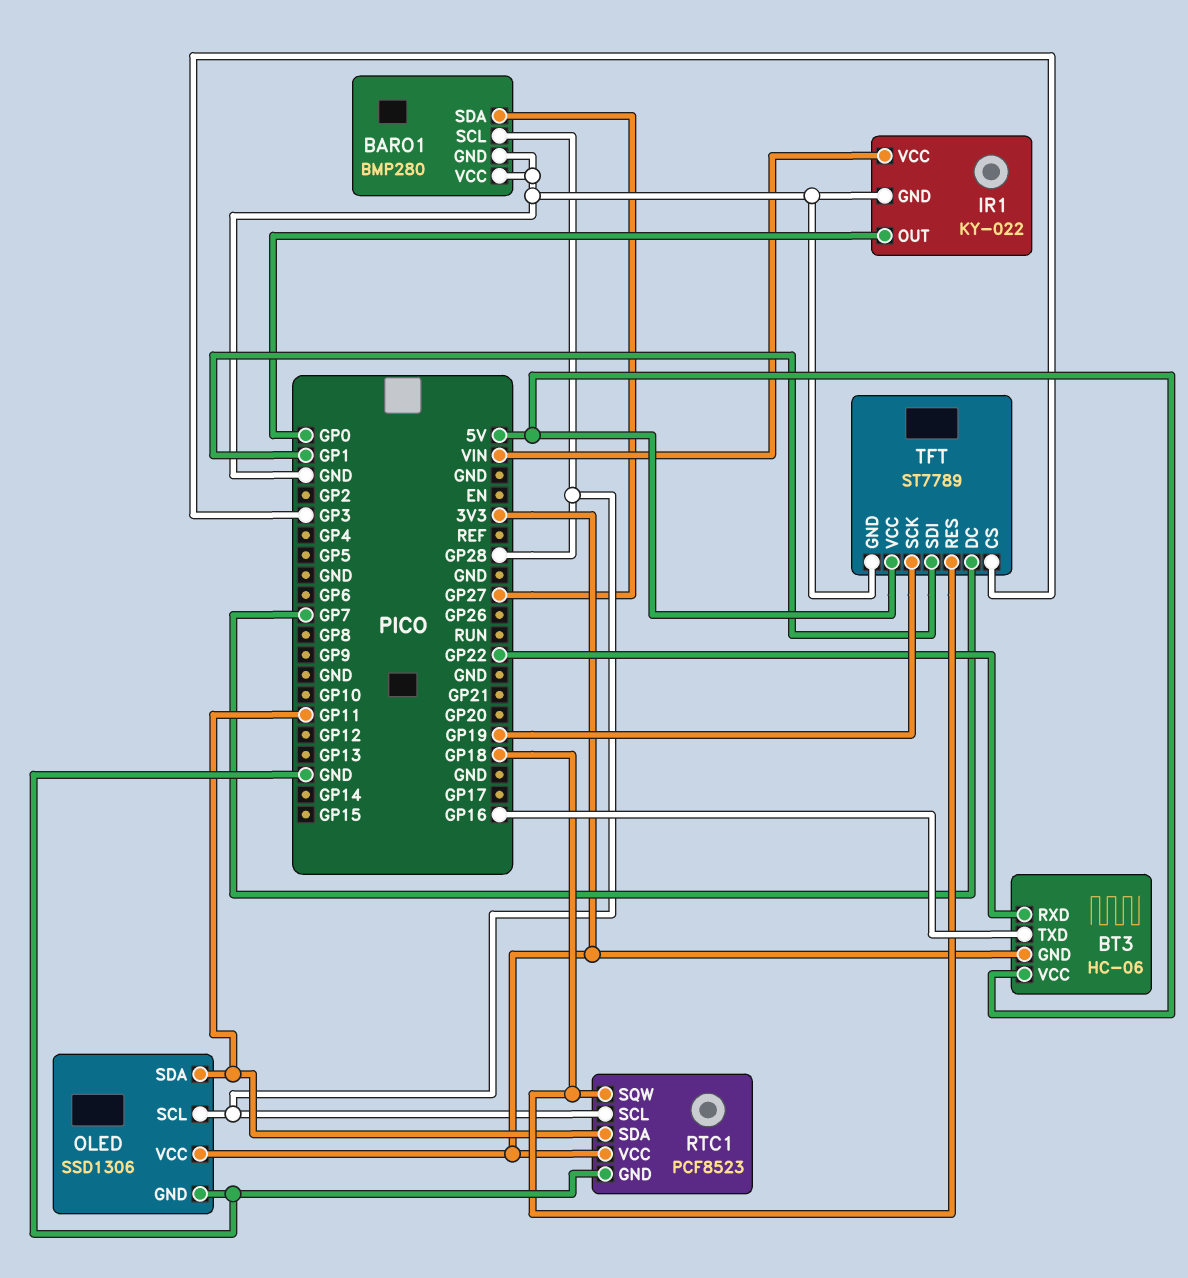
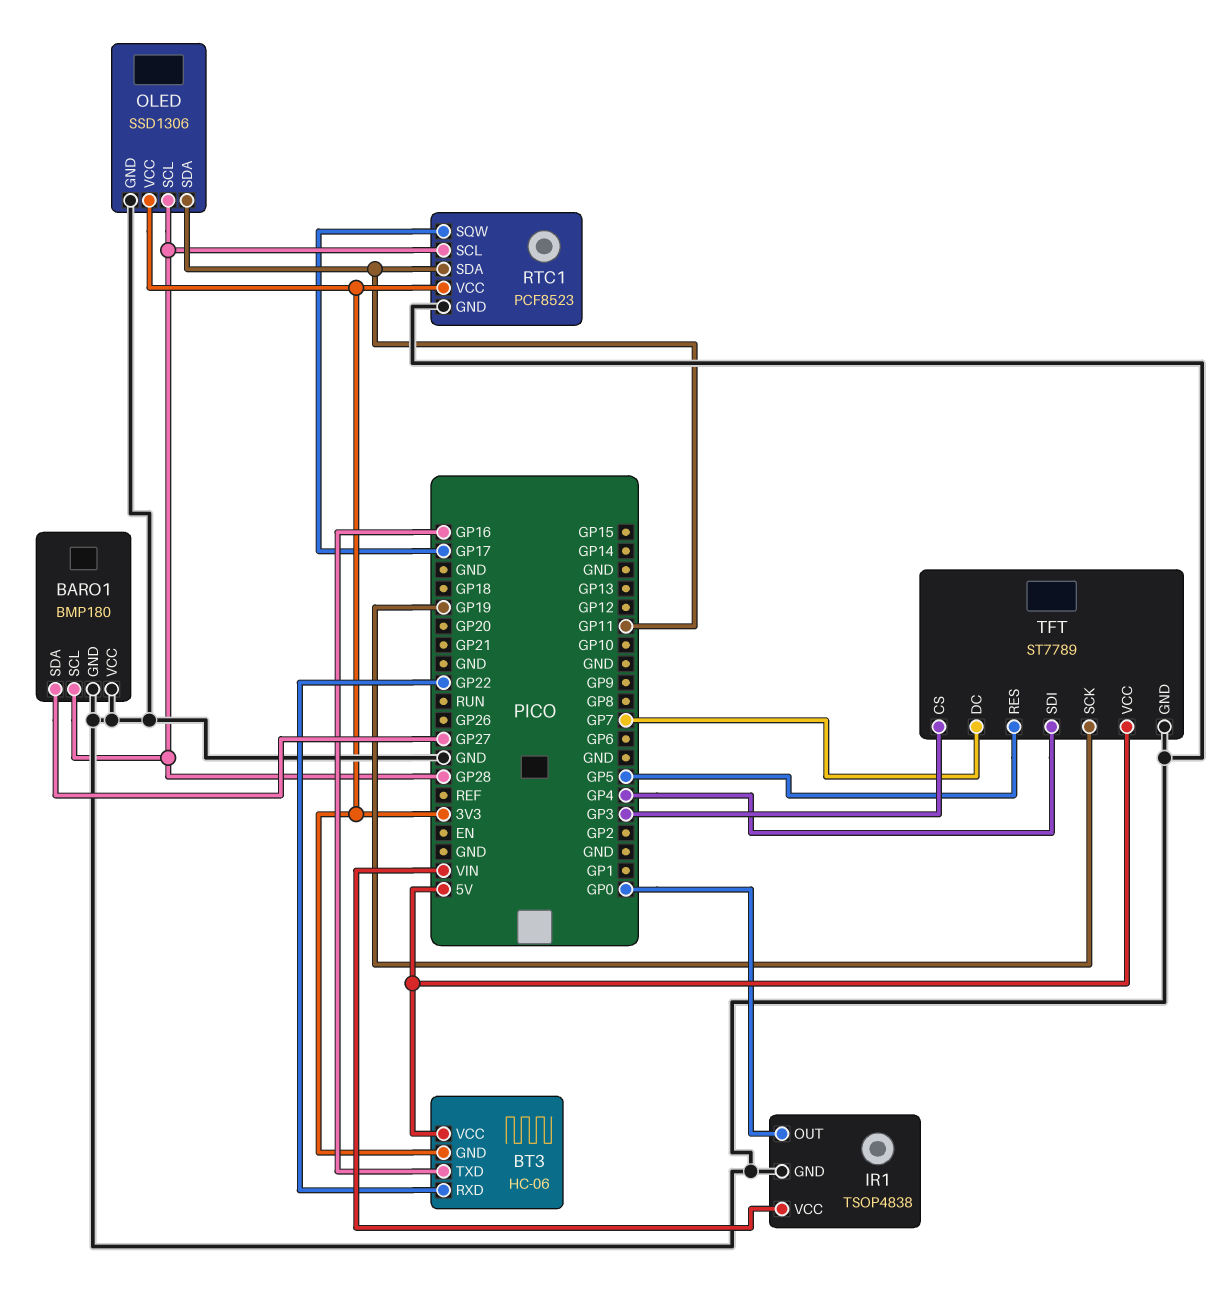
BARO1: BMP280 -> BMP180
IR1: KY-022 -> TSOP4838
RTC1 pin SQW: GP18 -> GP17
TFT pin RES: GP18 -> GP5
TFT pin SDI: GP1 -> GP4

